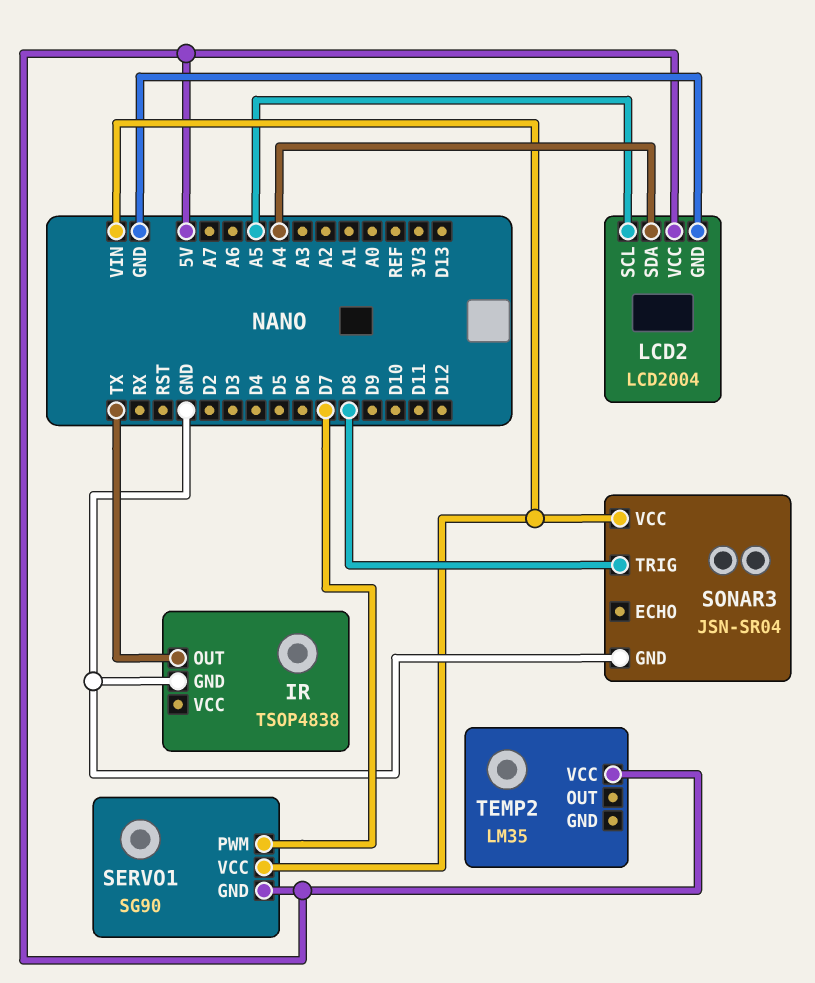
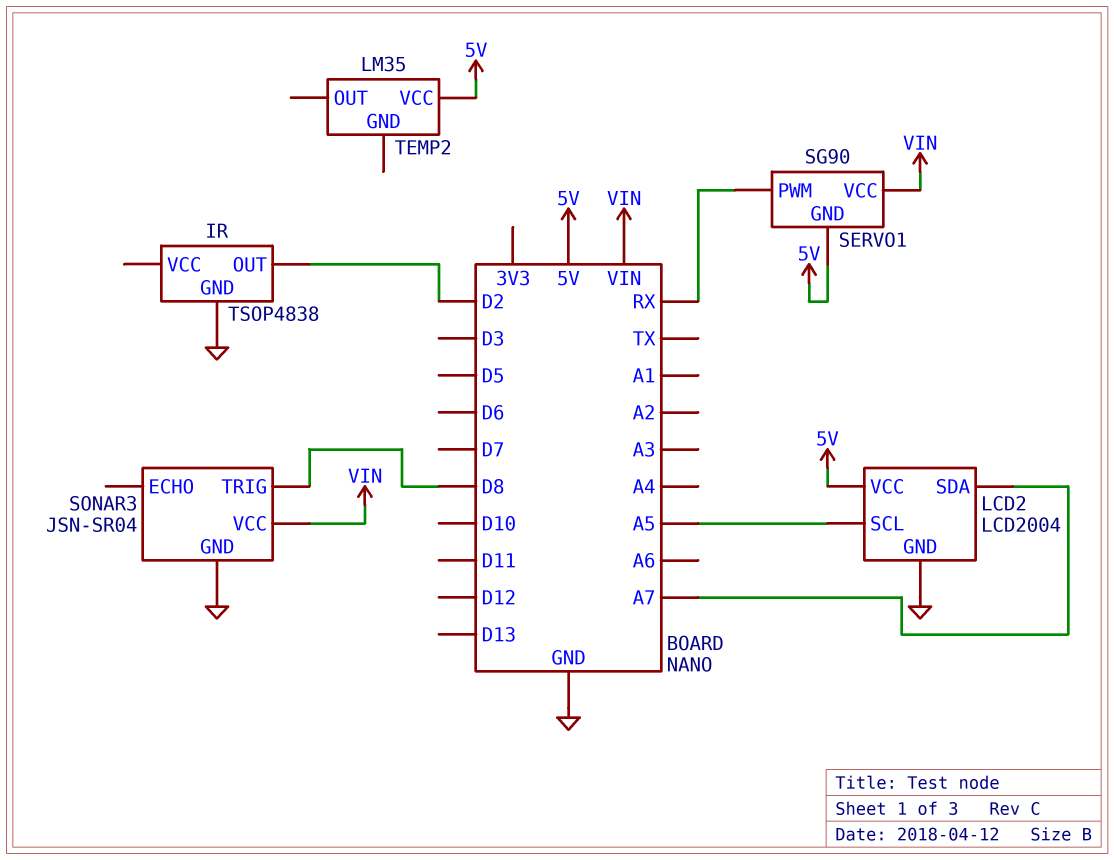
IR pin OUT: TX -> D2
LCD2 pin SDA: A4 -> A7
SERVO1 pin PWM: D7 -> RX

